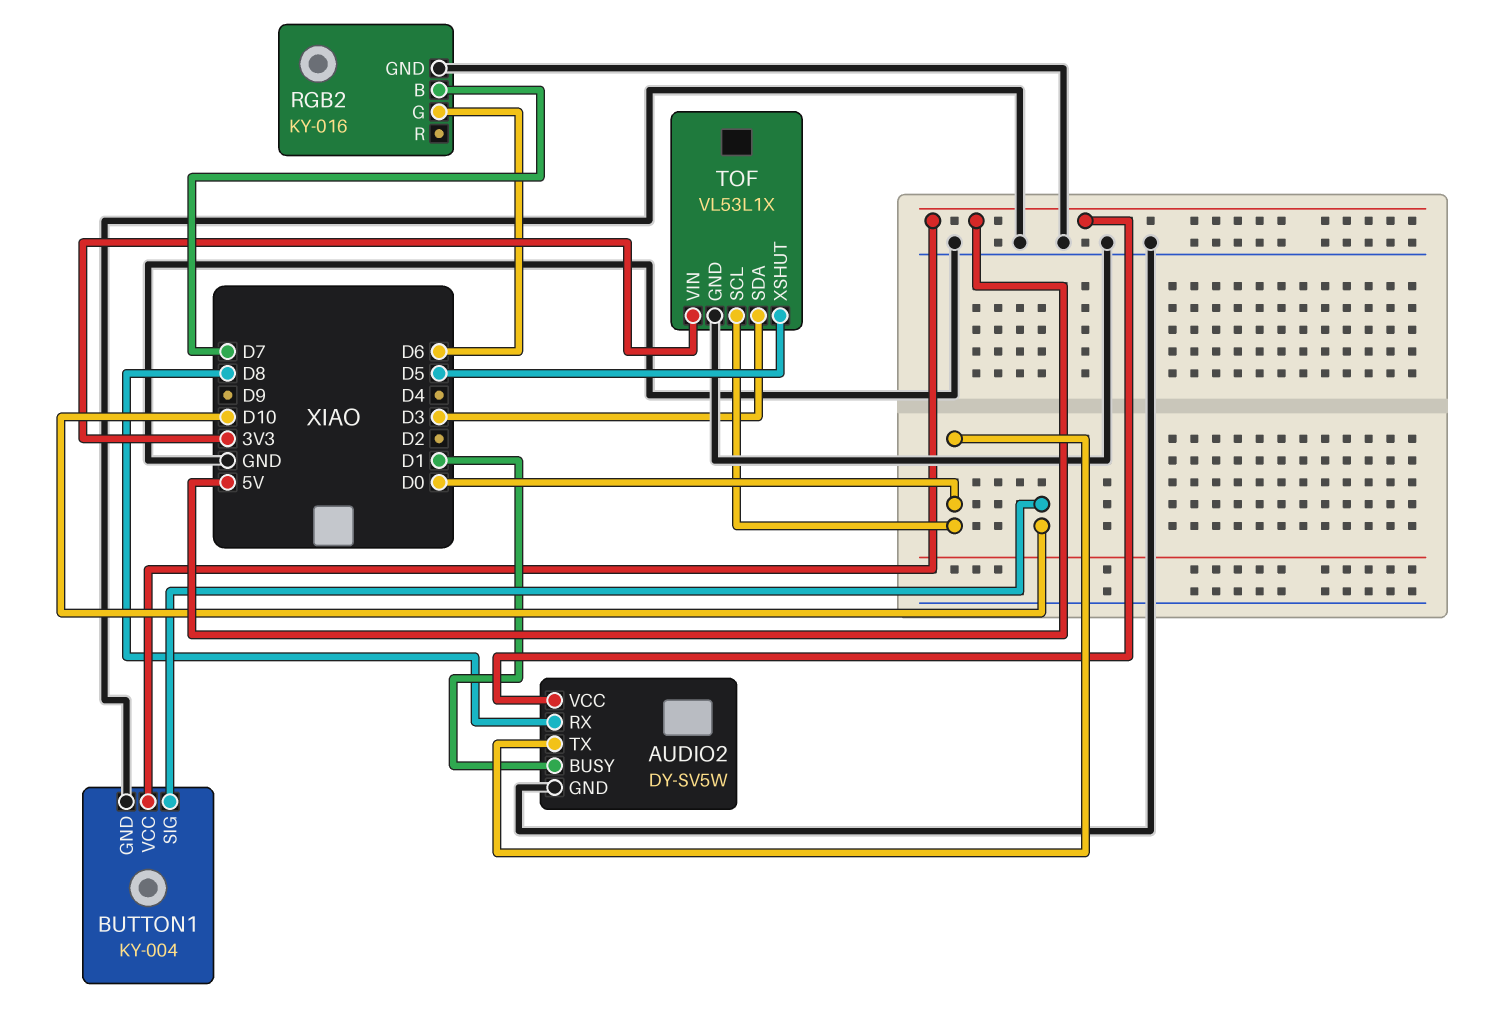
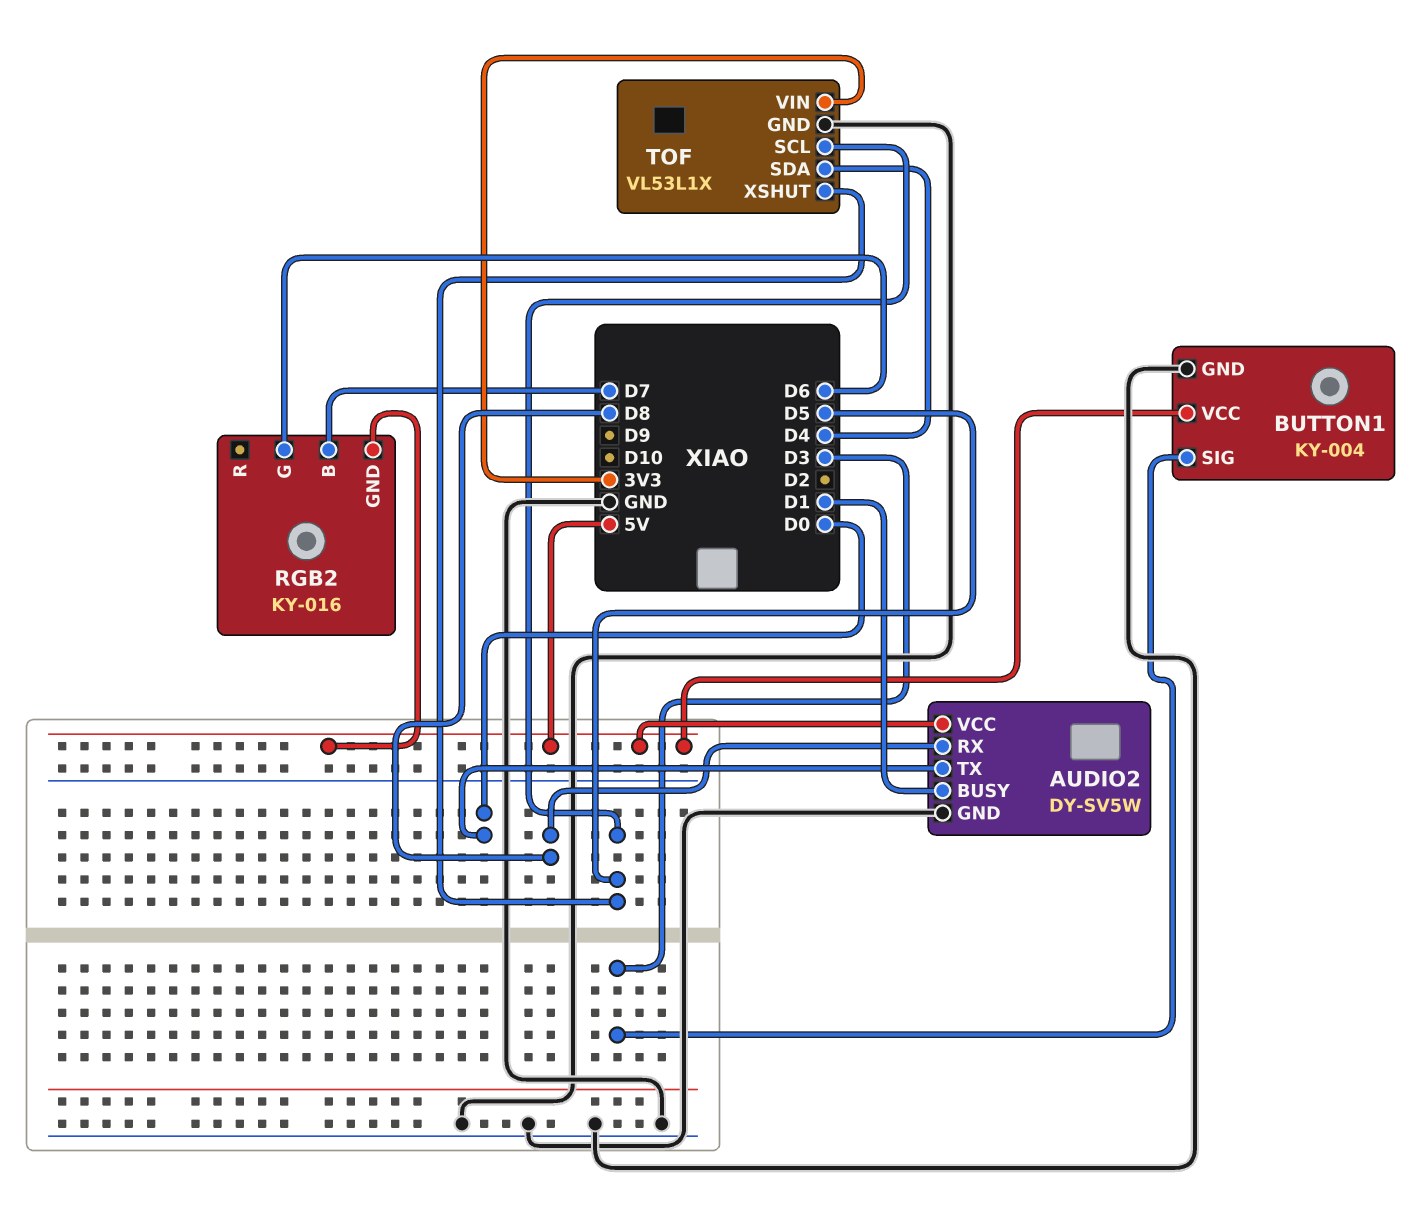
BUTTON1 pin SIG: D10 -> D3
RGB2 pin GND: GND -> 5V
TOF pin SCL: D0 -> D5
TOF pin SDA: D3 -> D4

